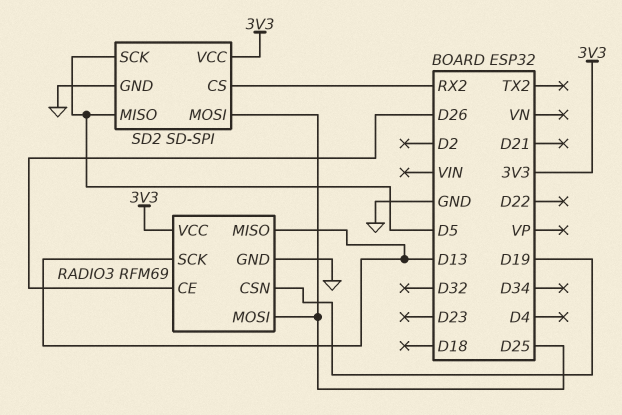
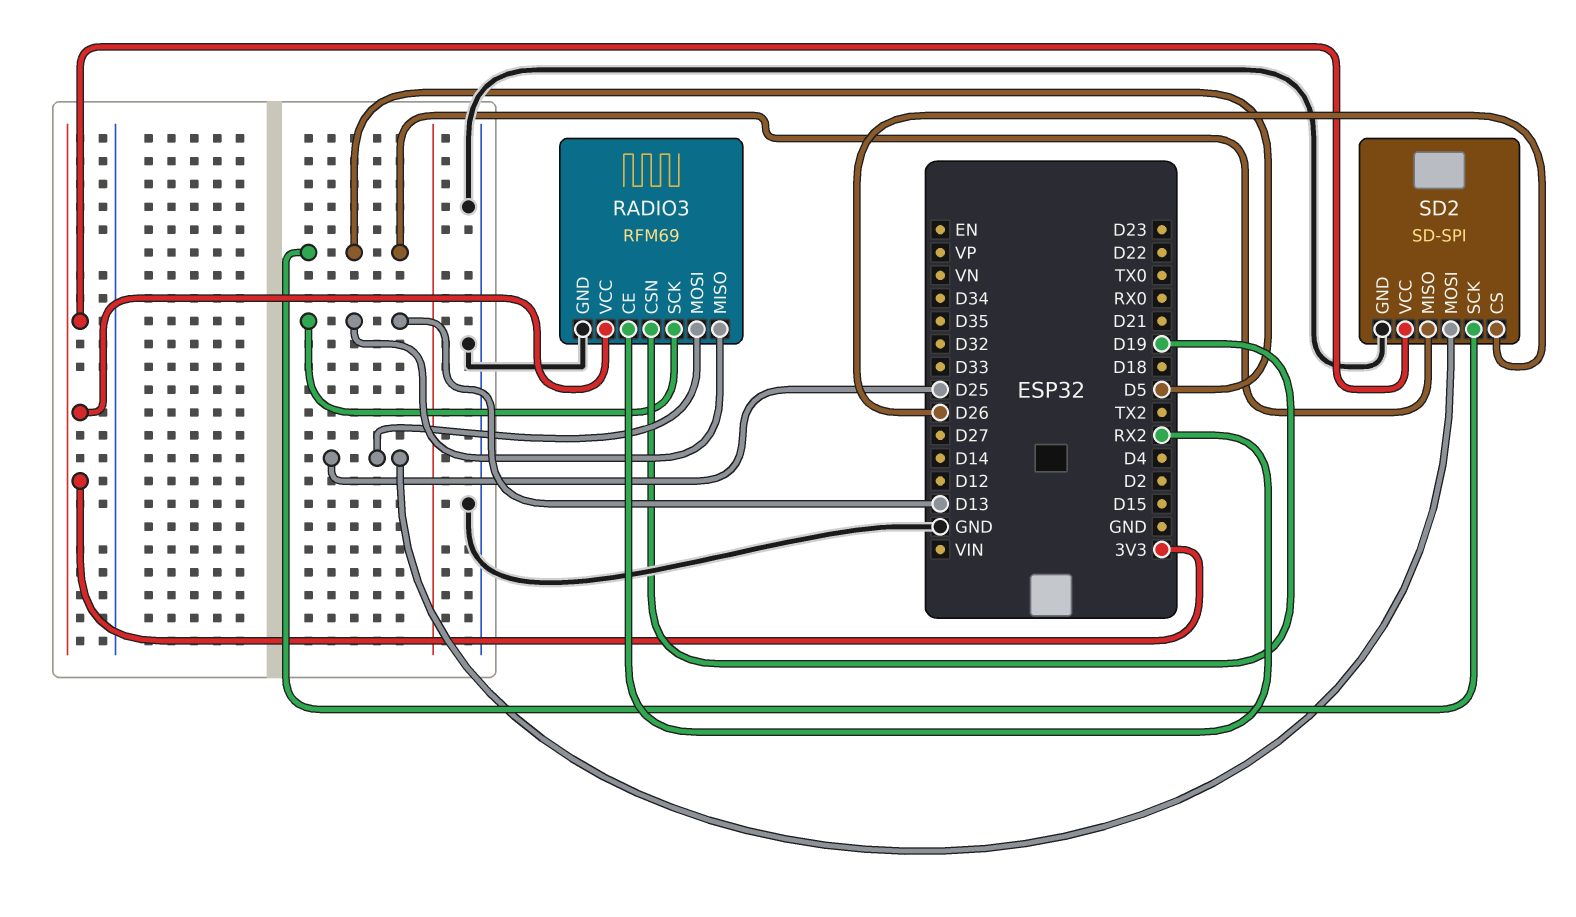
RADIO3 pin CE: D26 -> RX2
SD2 pin CS: RX2 -> D26

